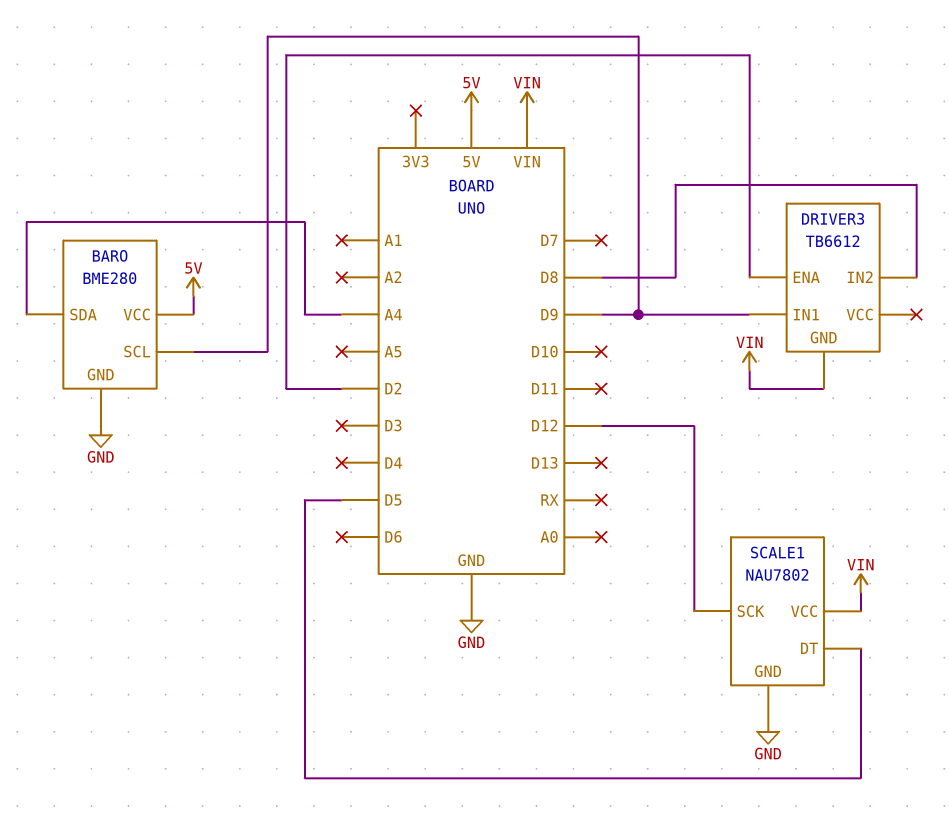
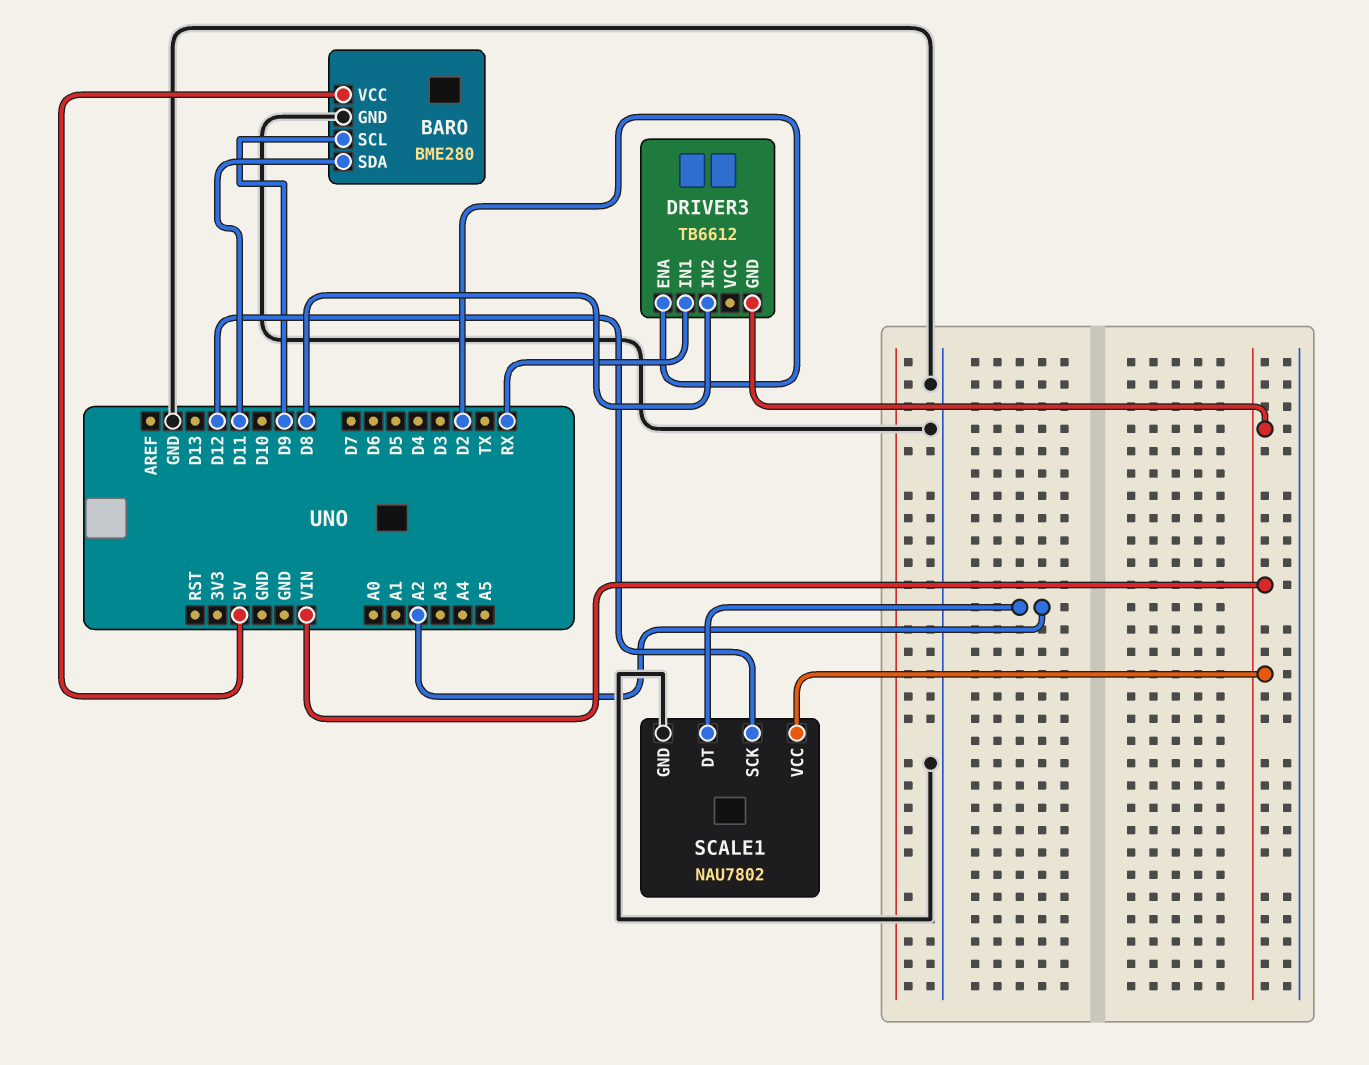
BARO pin SDA: A4 -> D11
DRIVER3 pin IN1: D9 -> RX
SCALE1 pin DT: D5 -> A2

